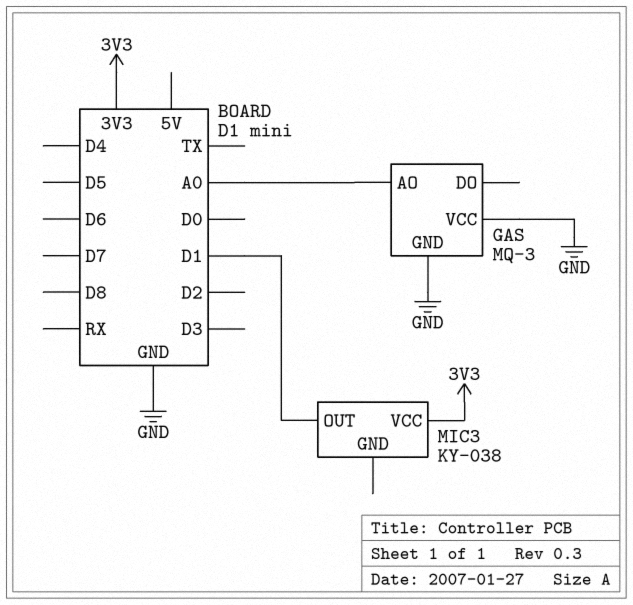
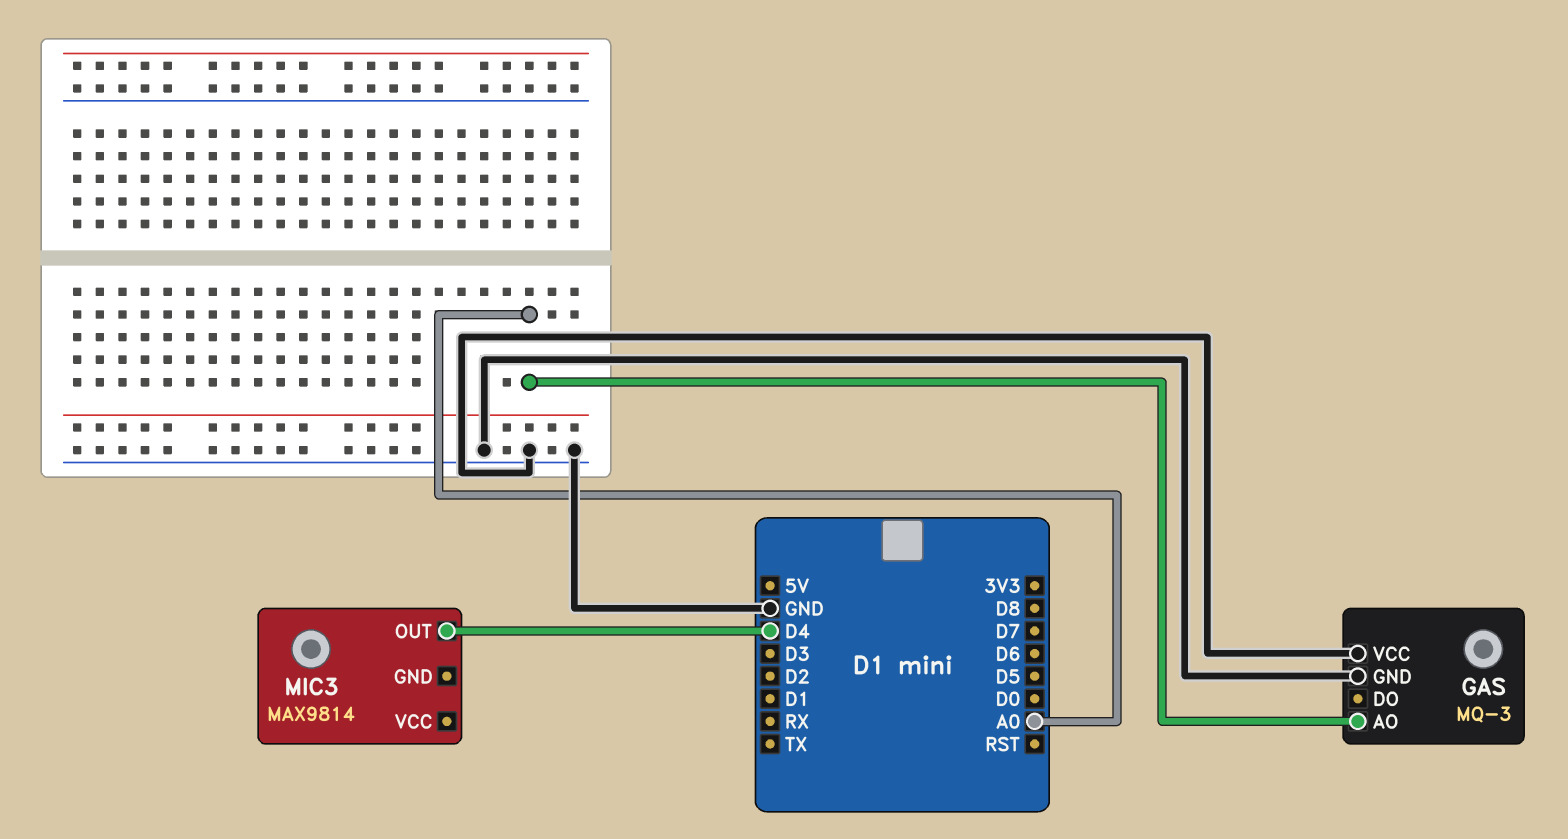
MIC3: KY-038 -> MAX9814
MIC3 pin OUT: D1 -> D4
MIC3 pin VCC: 3V3 -> none

